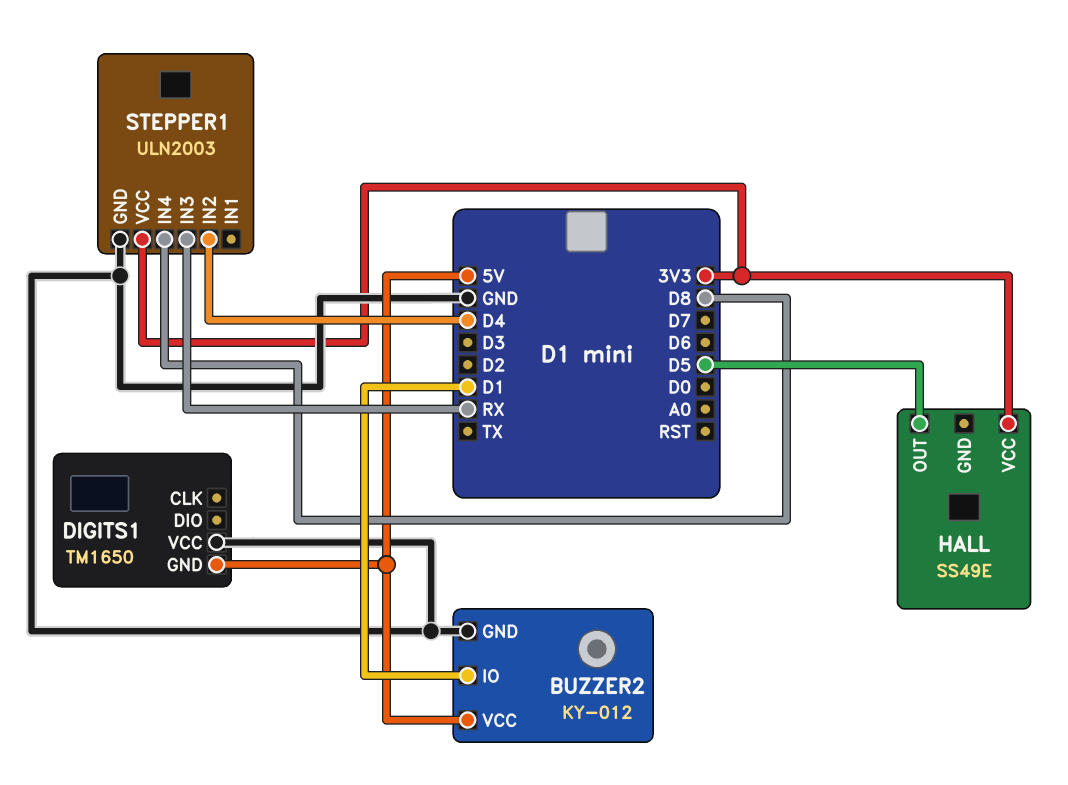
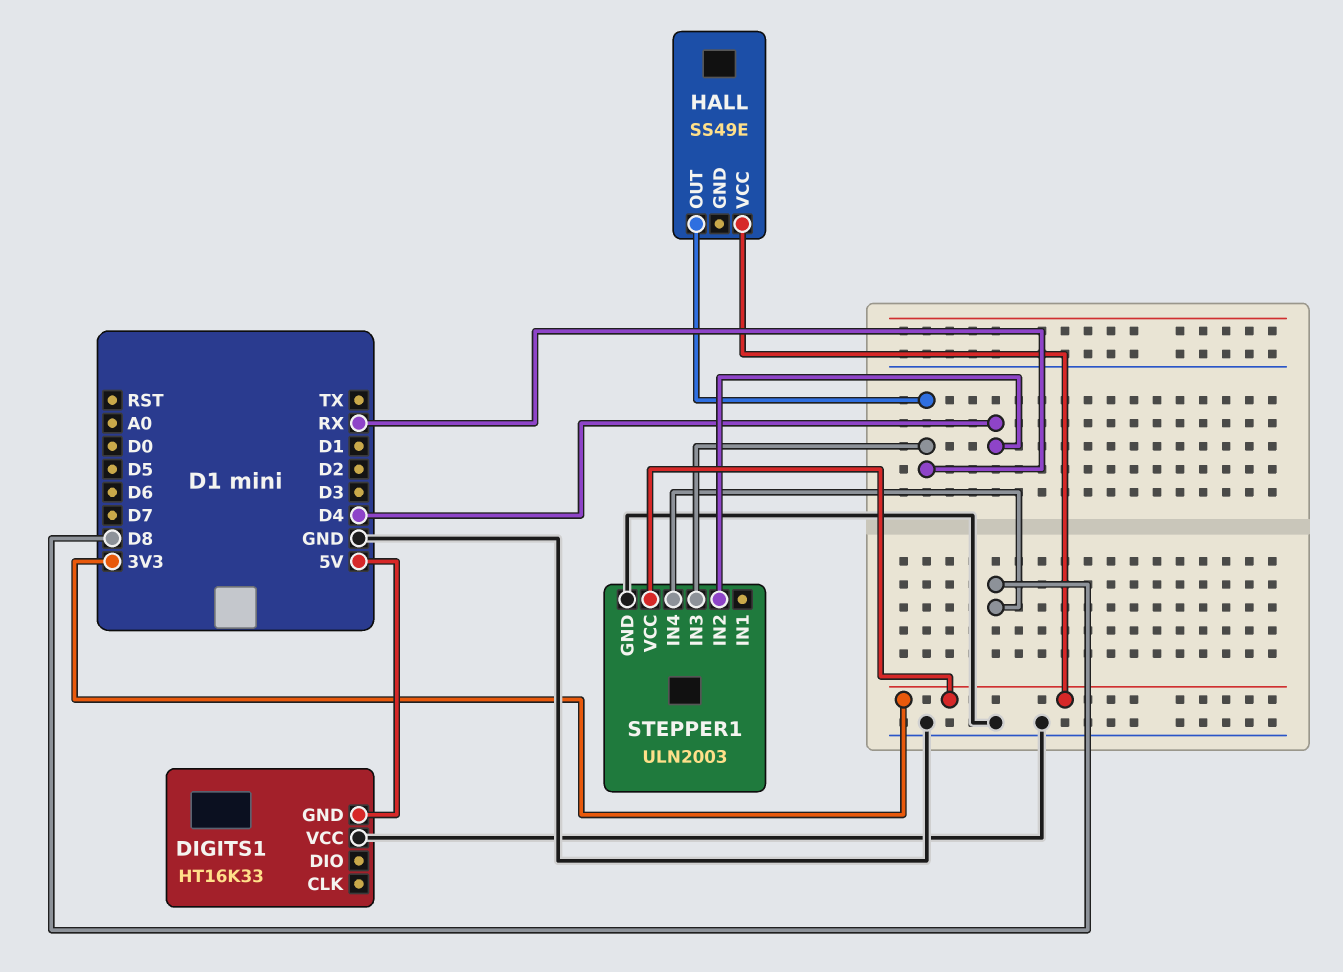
BUZZER2: KY-012 -> none
BUZZER2 pin GND: GND -> none
BUZZER2 pin IO: D1 -> none
BUZZER2 pin VCC: 5V -> none
DIGITS1: TM1650 -> HT16K33
HALL pin OUT: D5 -> RX

